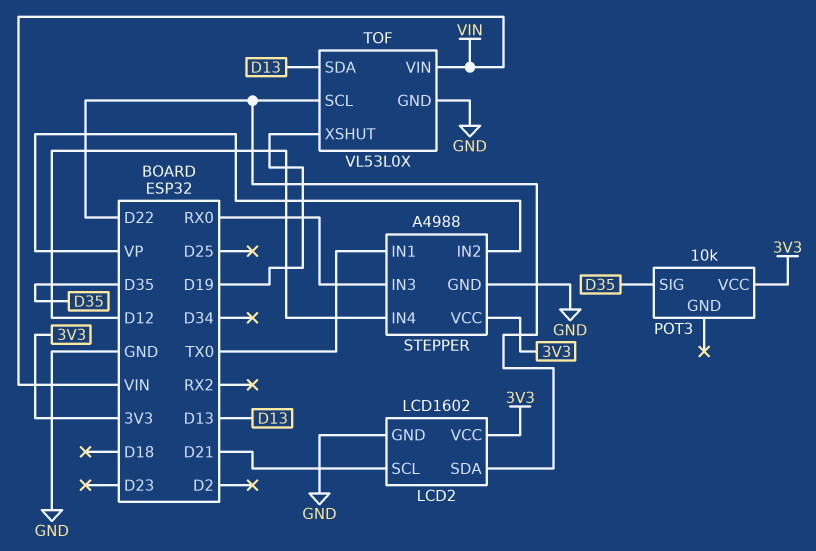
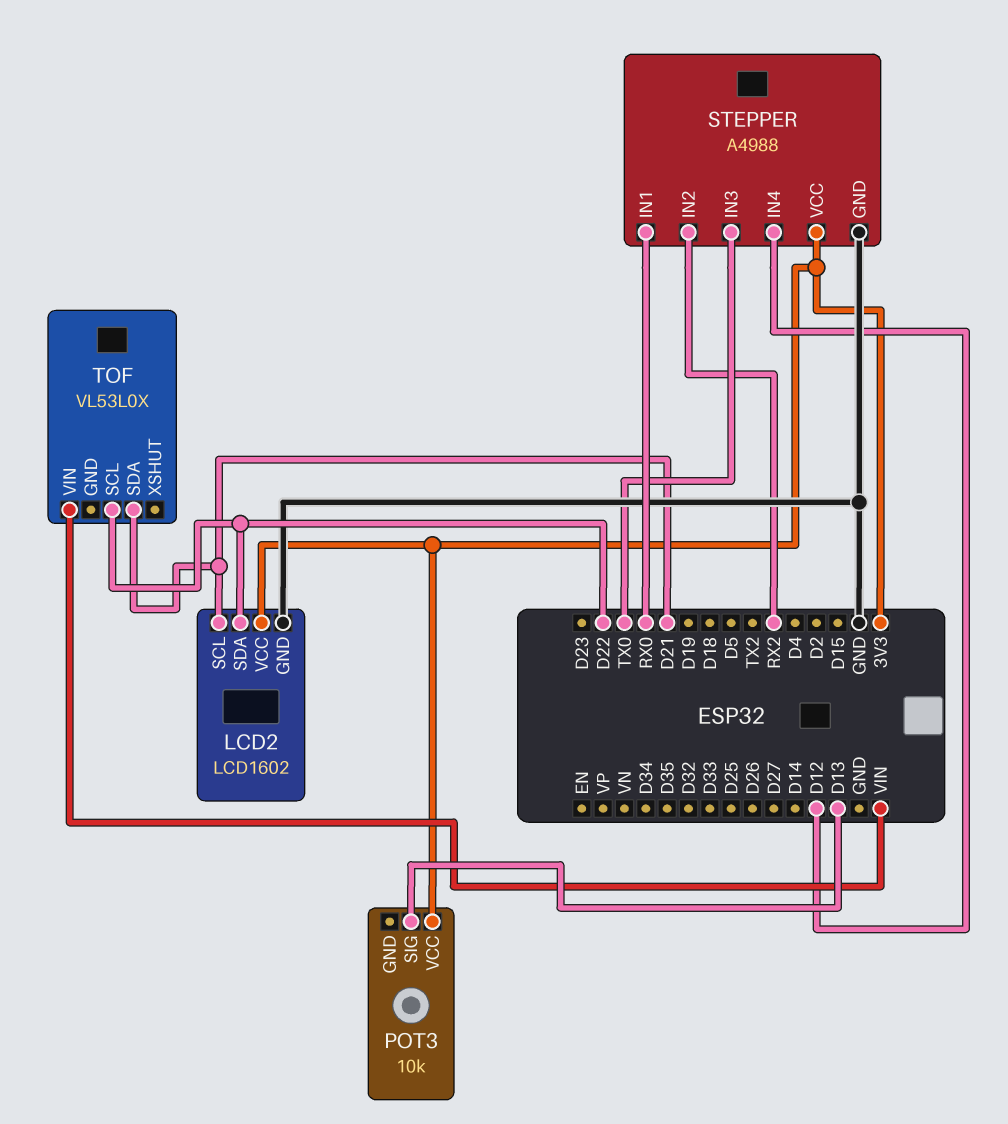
POT3 pin SIG: D35 -> D13
STEPPER pin IN1: TX0 -> RX0
STEPPER pin IN2: VP -> RX2
STEPPER pin IN3: RX0 -> TX0
TOF pin GND: GND -> none
TOF pin SDA: D13 -> D21
TOF pin XSHUT: D19 -> none

